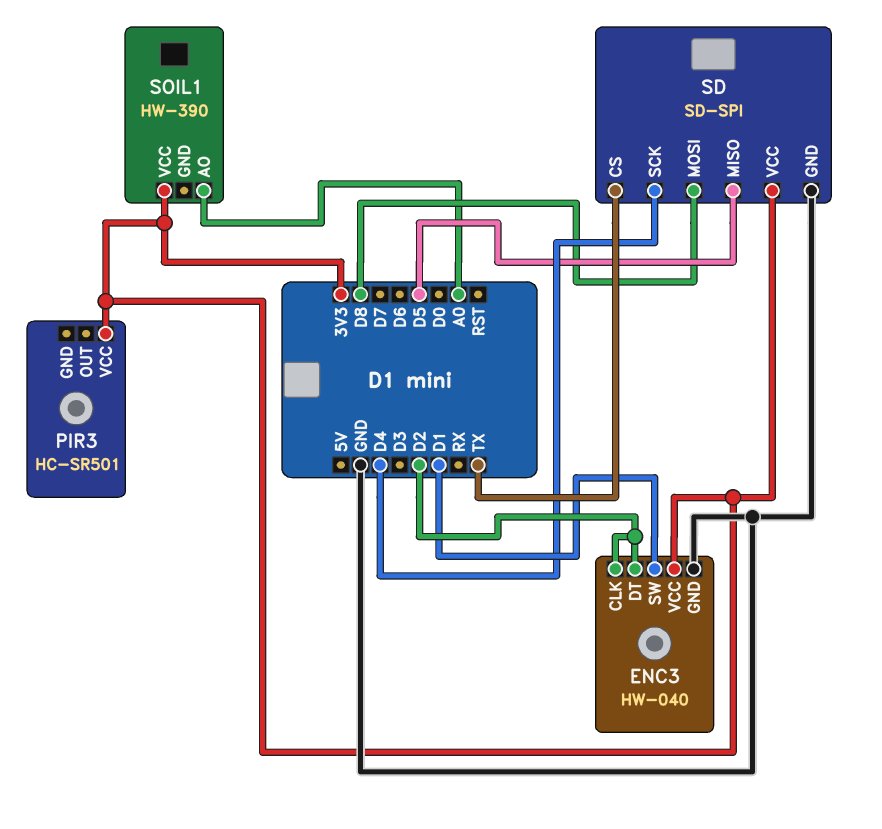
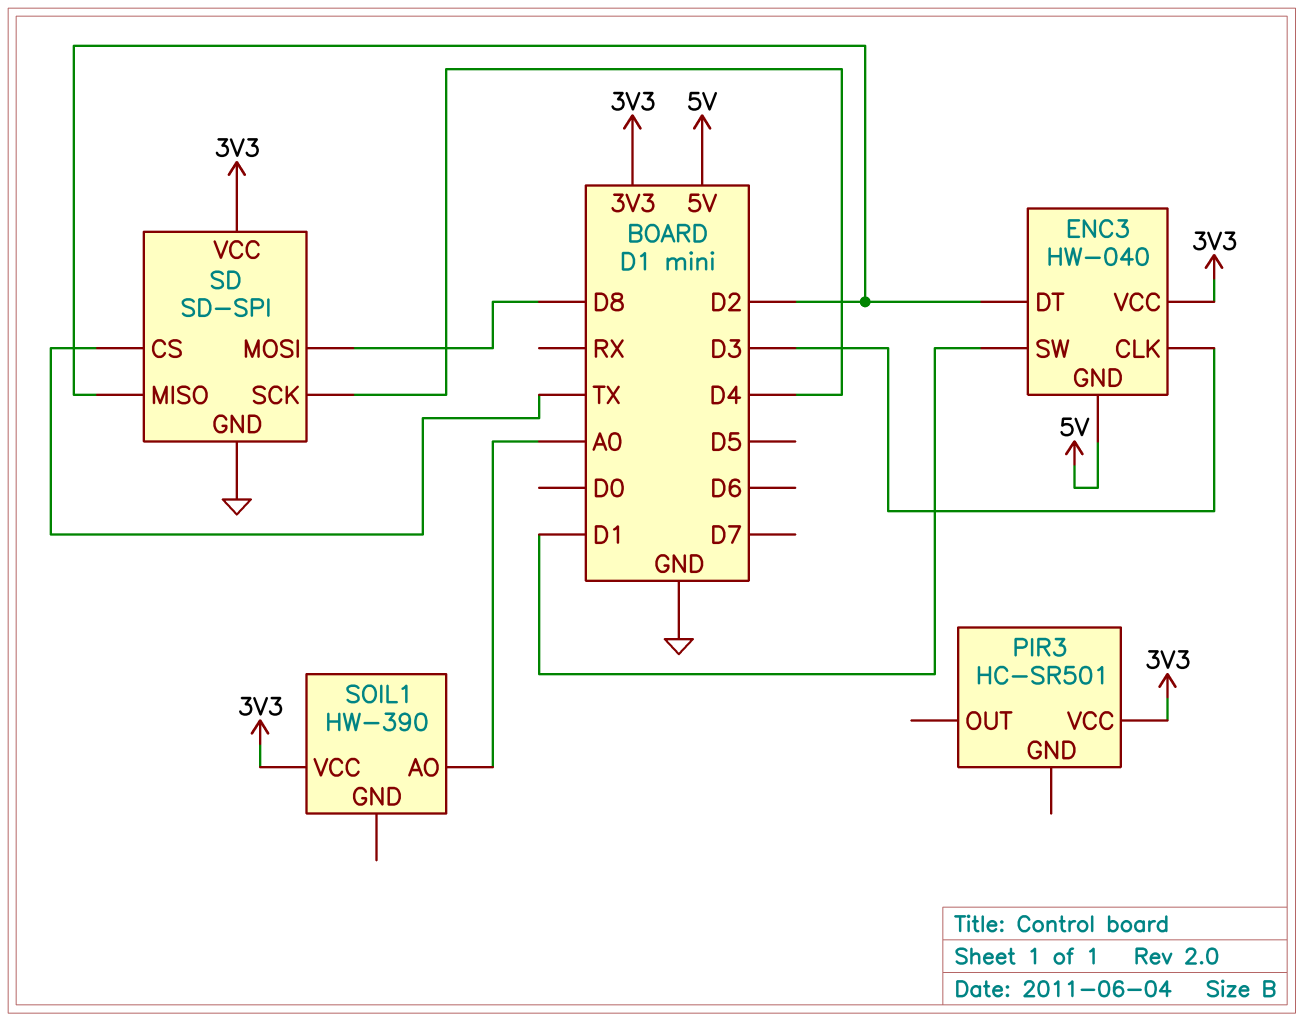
ENC3 pin CLK: D2 -> D3
ENC3 pin GND: GND -> 5V
SD pin MISO: D5 -> D2

